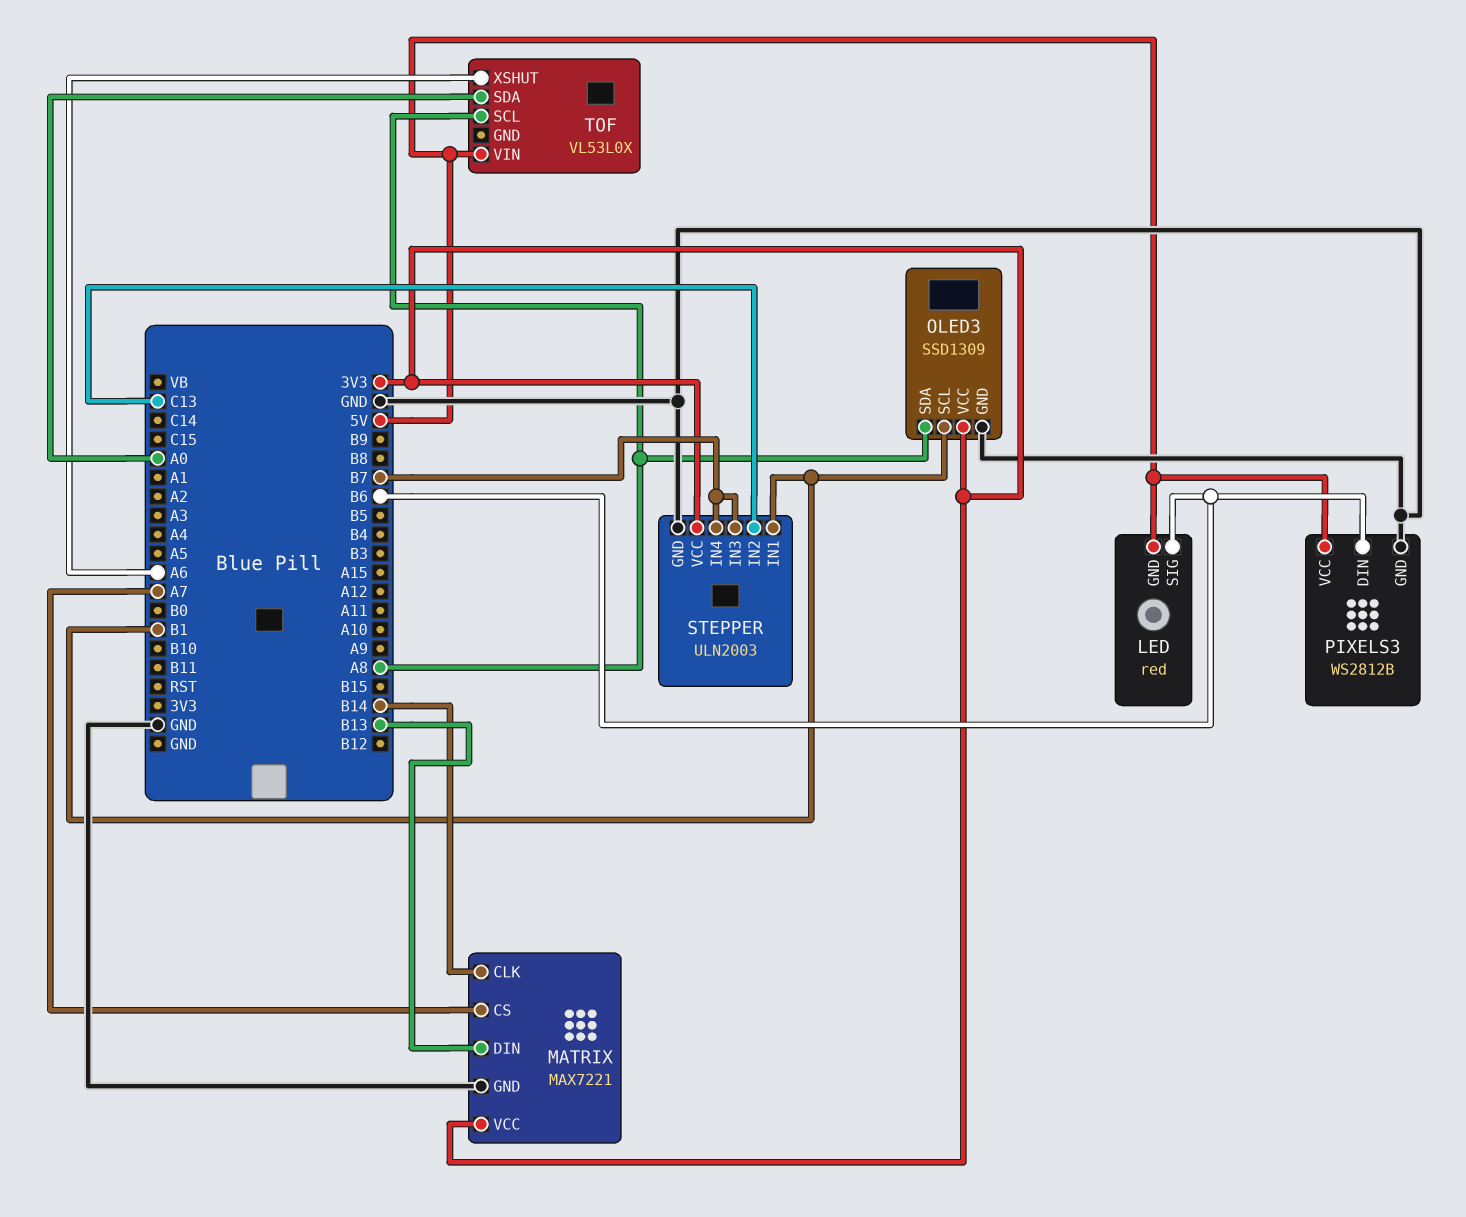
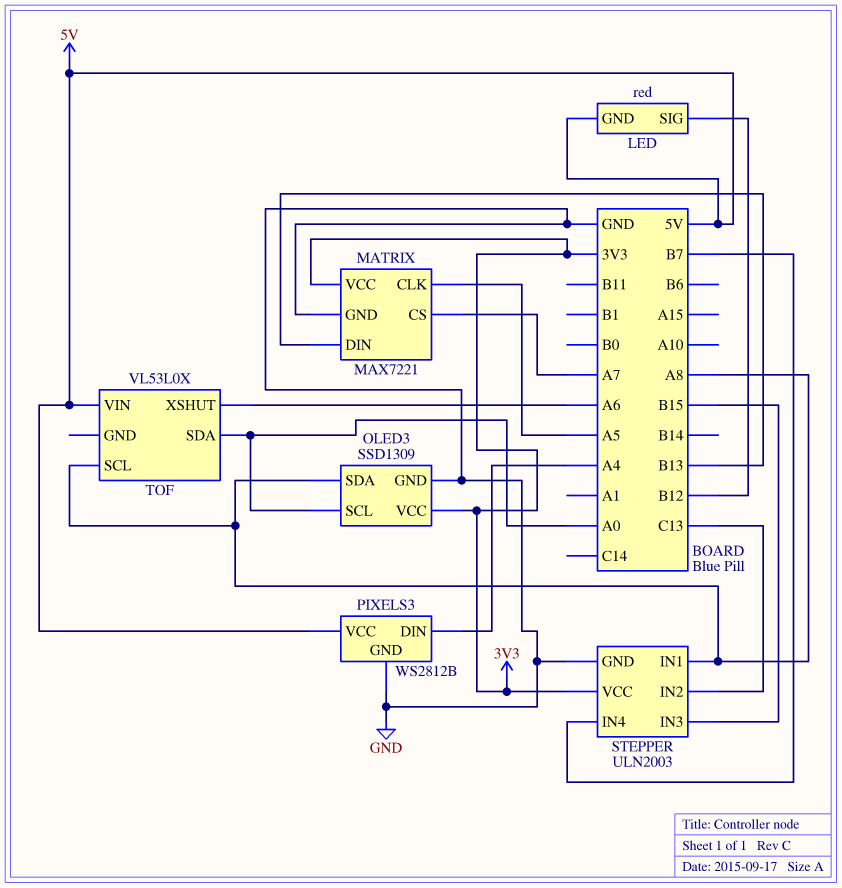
LED pin SIG: B6 -> B12
MATRIX pin CLK: B14 -> A5
OLED3 pin SCL: B1 -> A0
PIXELS3 pin DIN: B6 -> A4
STEPPER pin IN1: B1 -> A8
STEPPER pin IN3: B7 -> B15

